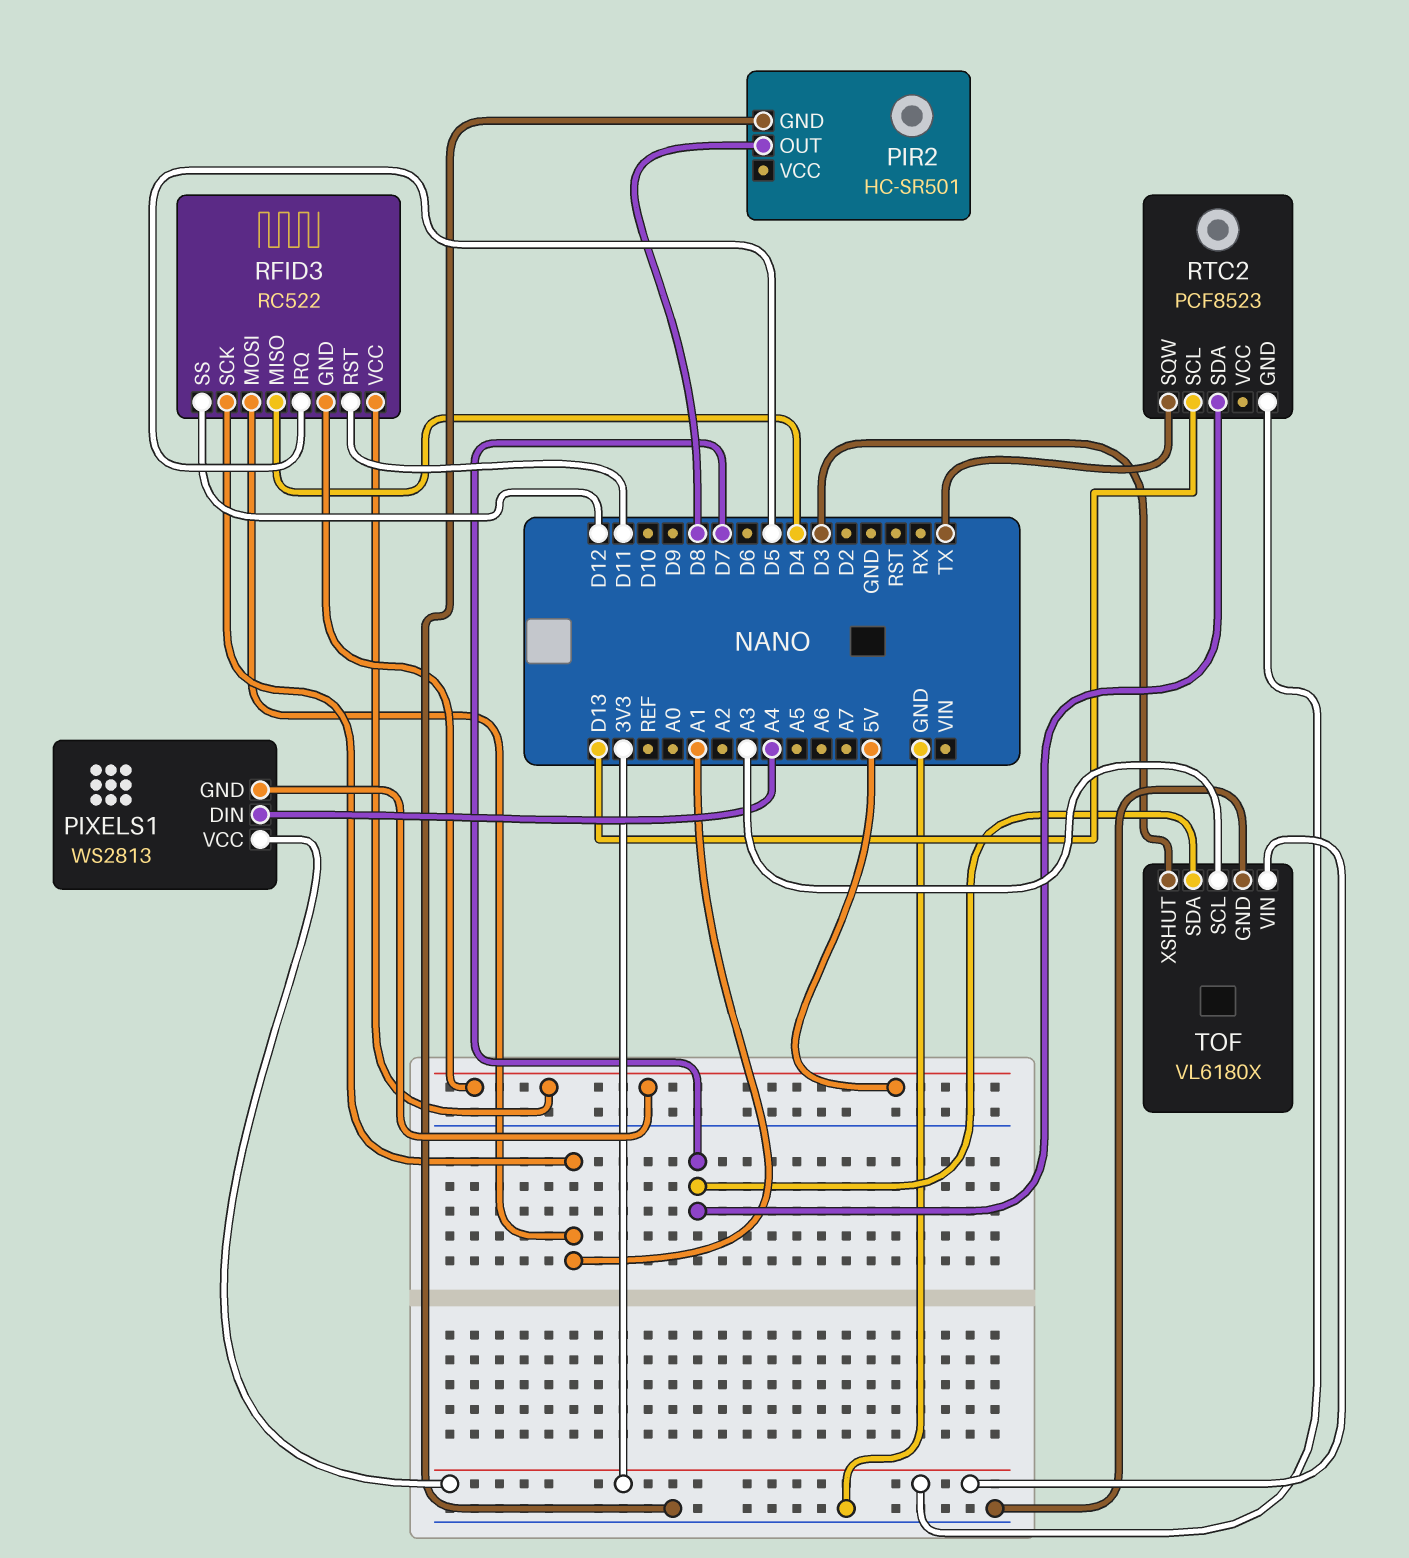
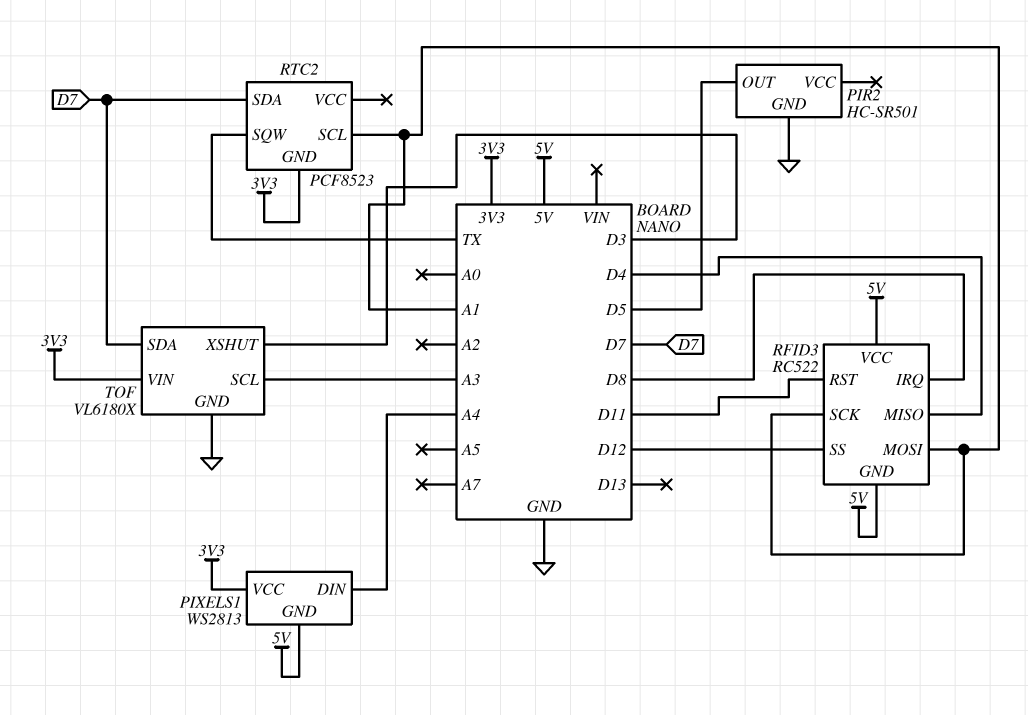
PIR2 pin OUT: D8 -> D5
RFID3 pin IRQ: D5 -> D8
RTC2 pin SCL: D13 -> A1

